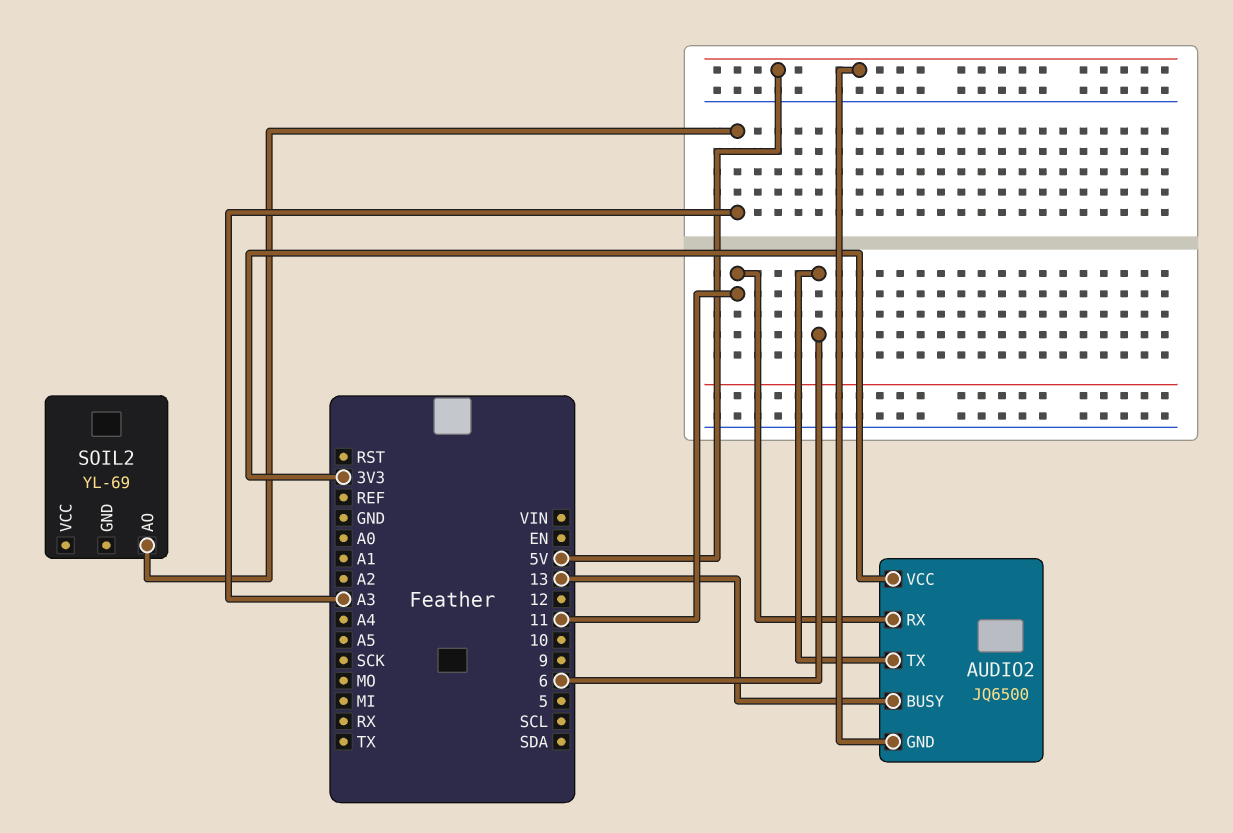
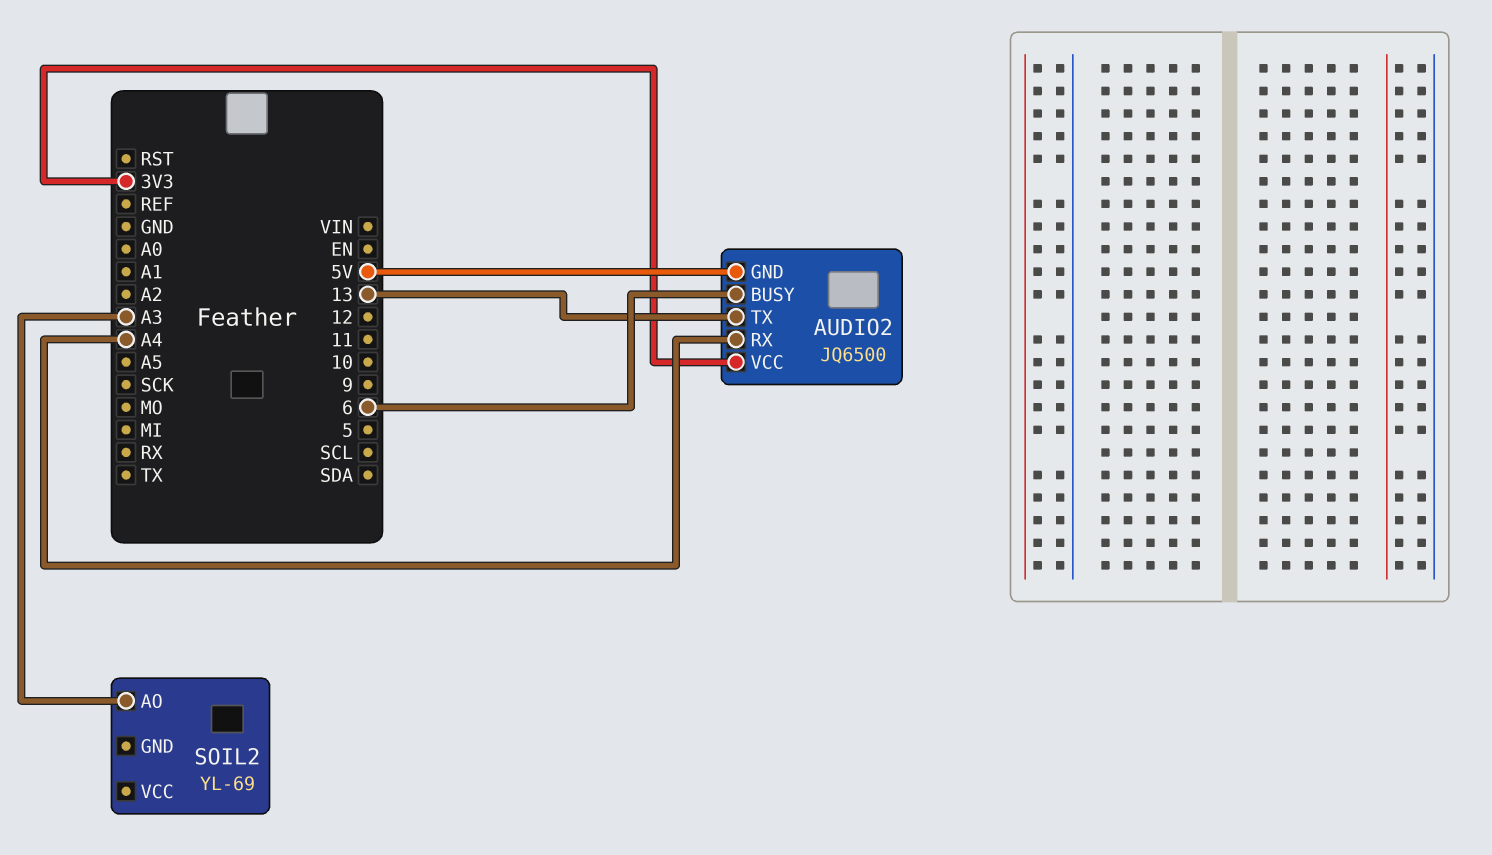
AUDIO2 pin BUSY: 13 -> 6
AUDIO2 pin RX: 11 -> A4
AUDIO2 pin TX: 6 -> 13

